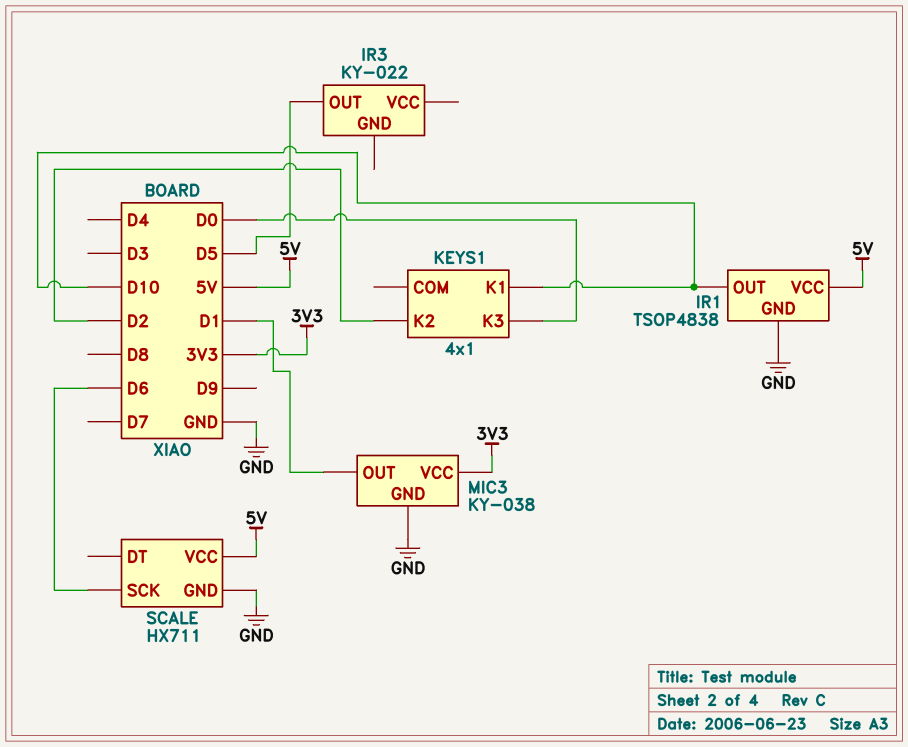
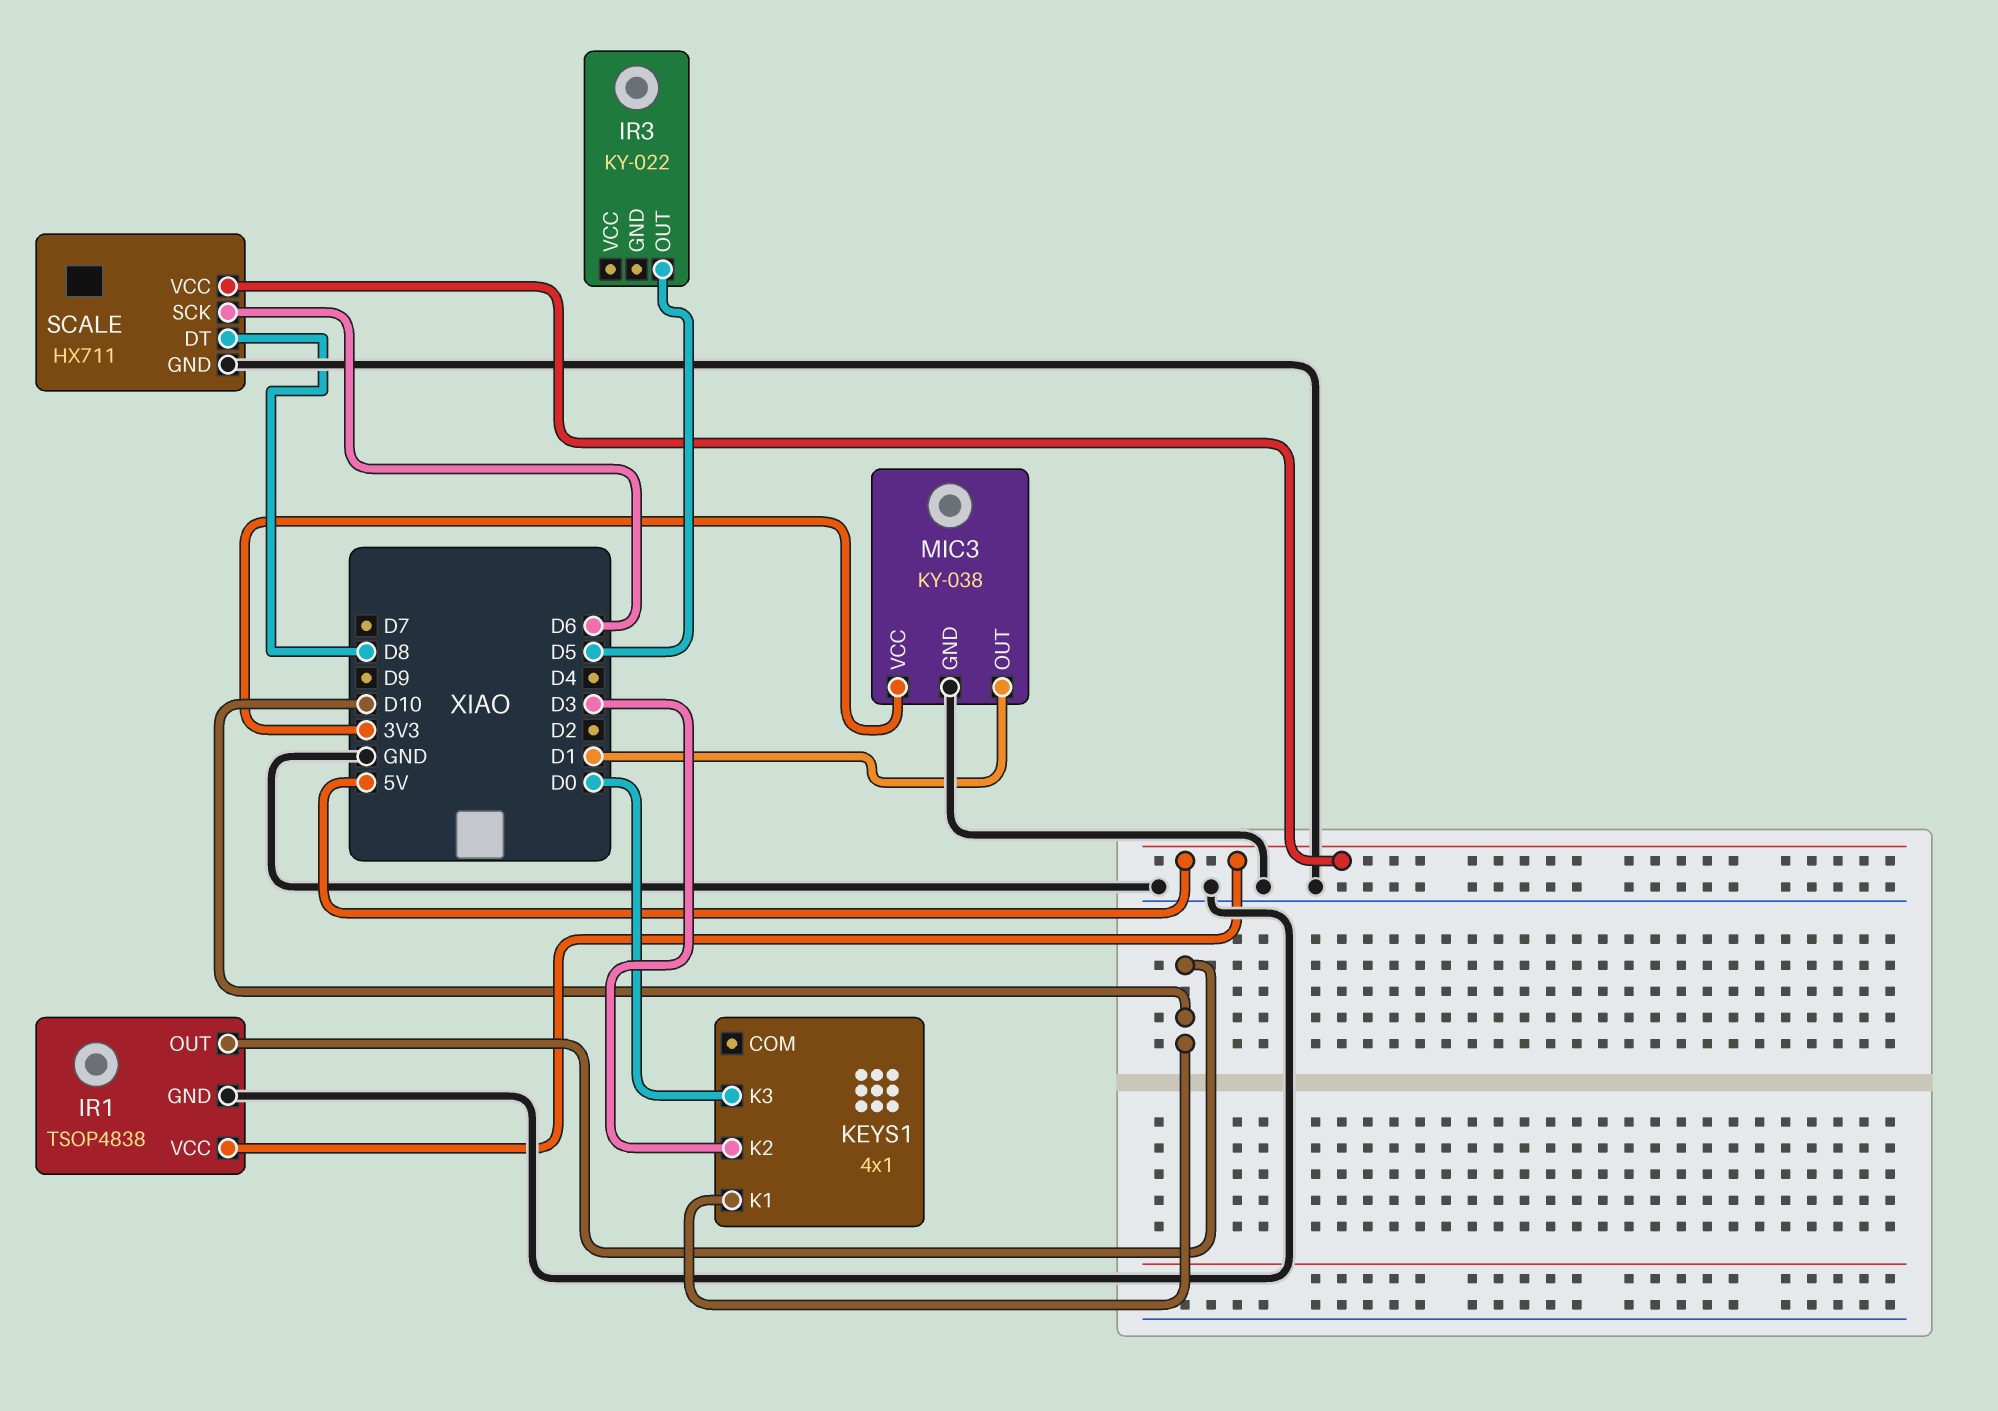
KEYS1 pin K2: D2 -> D3
SCALE pin DT: none -> D8

